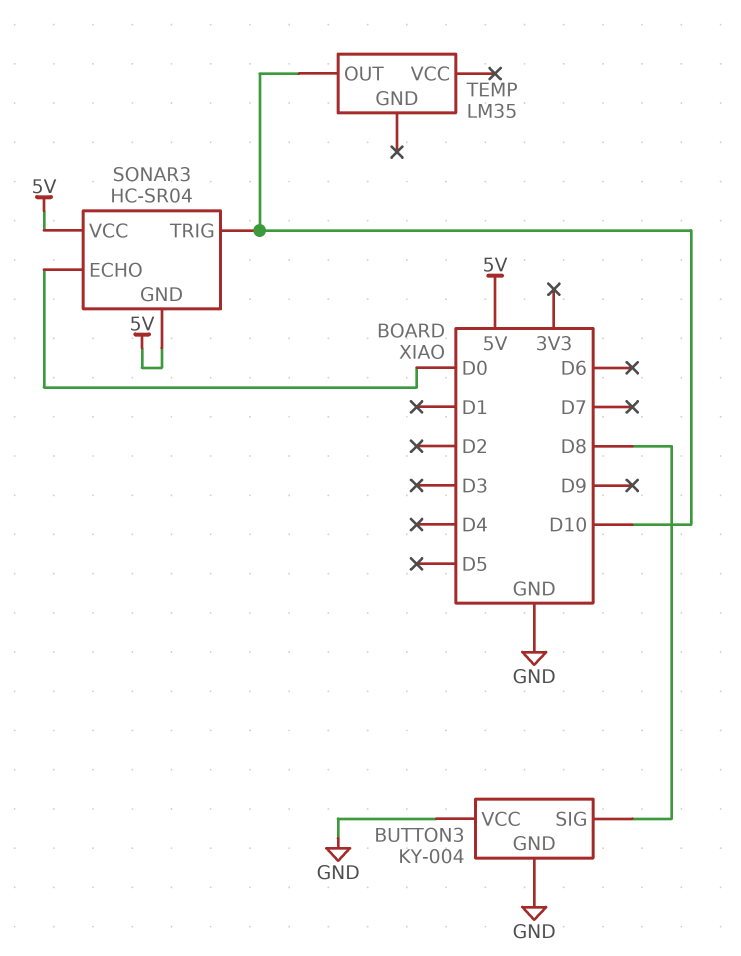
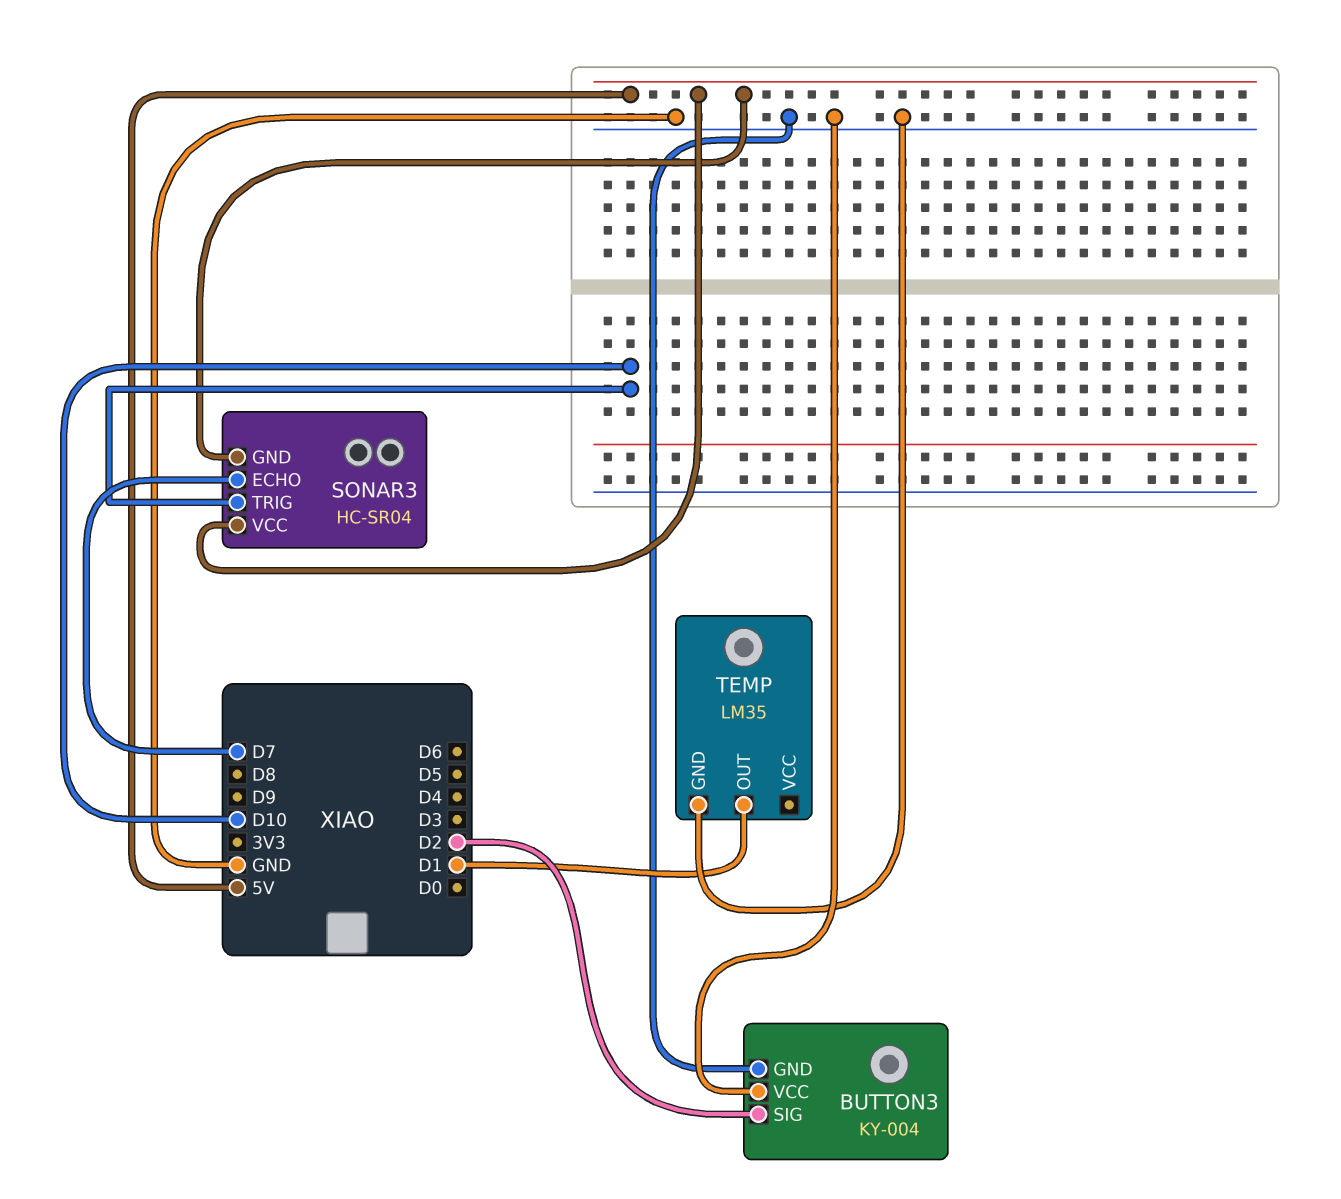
BUTTON3 pin SIG: D8 -> D2
SONAR3 pin ECHO: D0 -> D7
TEMP pin GND: none -> GND
TEMP pin OUT: D10 -> D1

